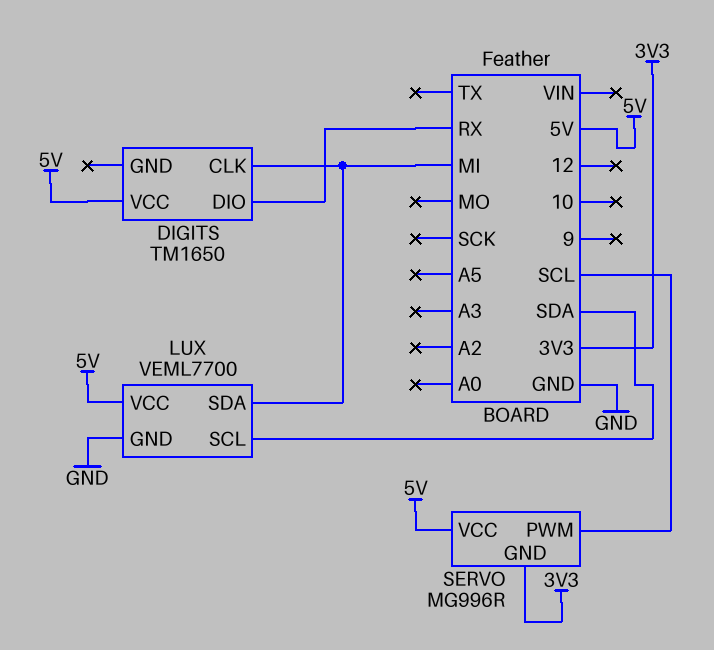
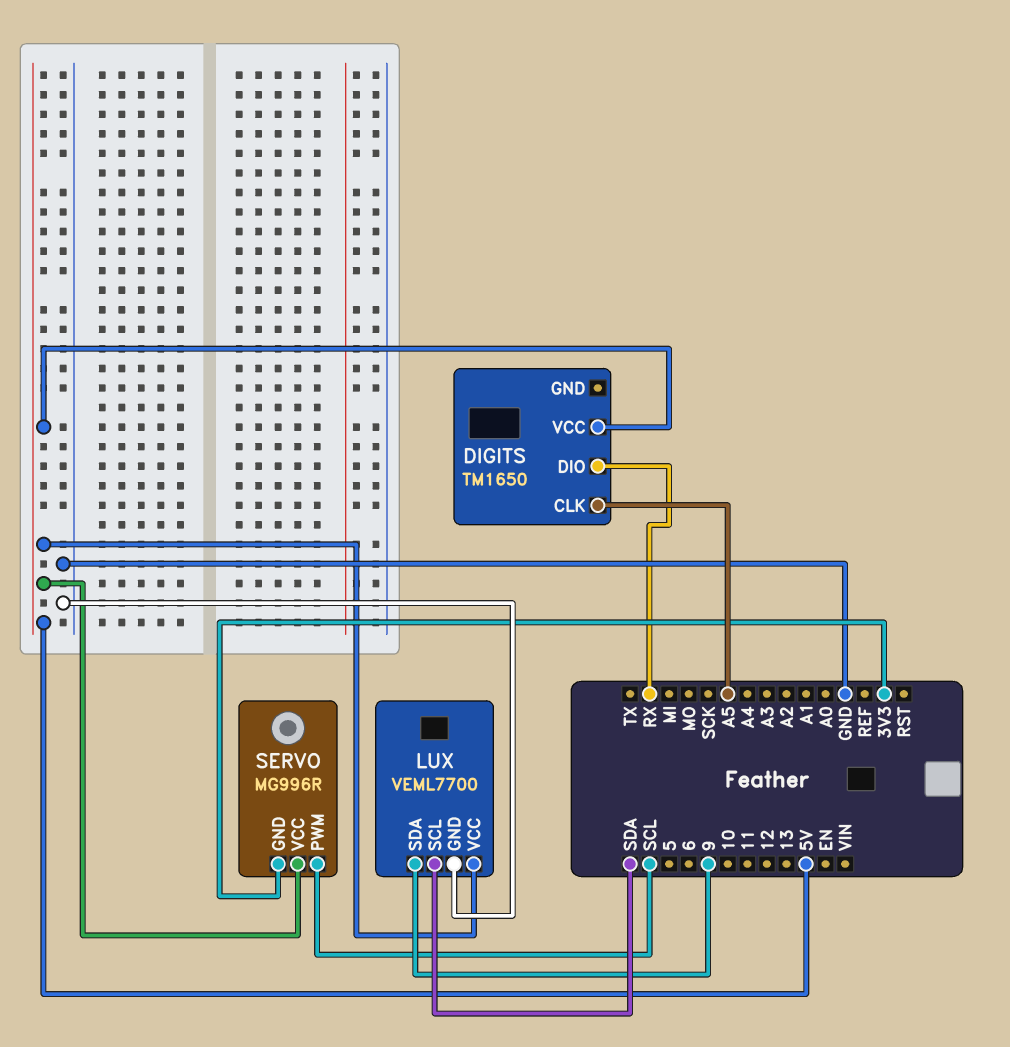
DIGITS pin CLK: MI -> A5
LUX pin SDA: MI -> 9

